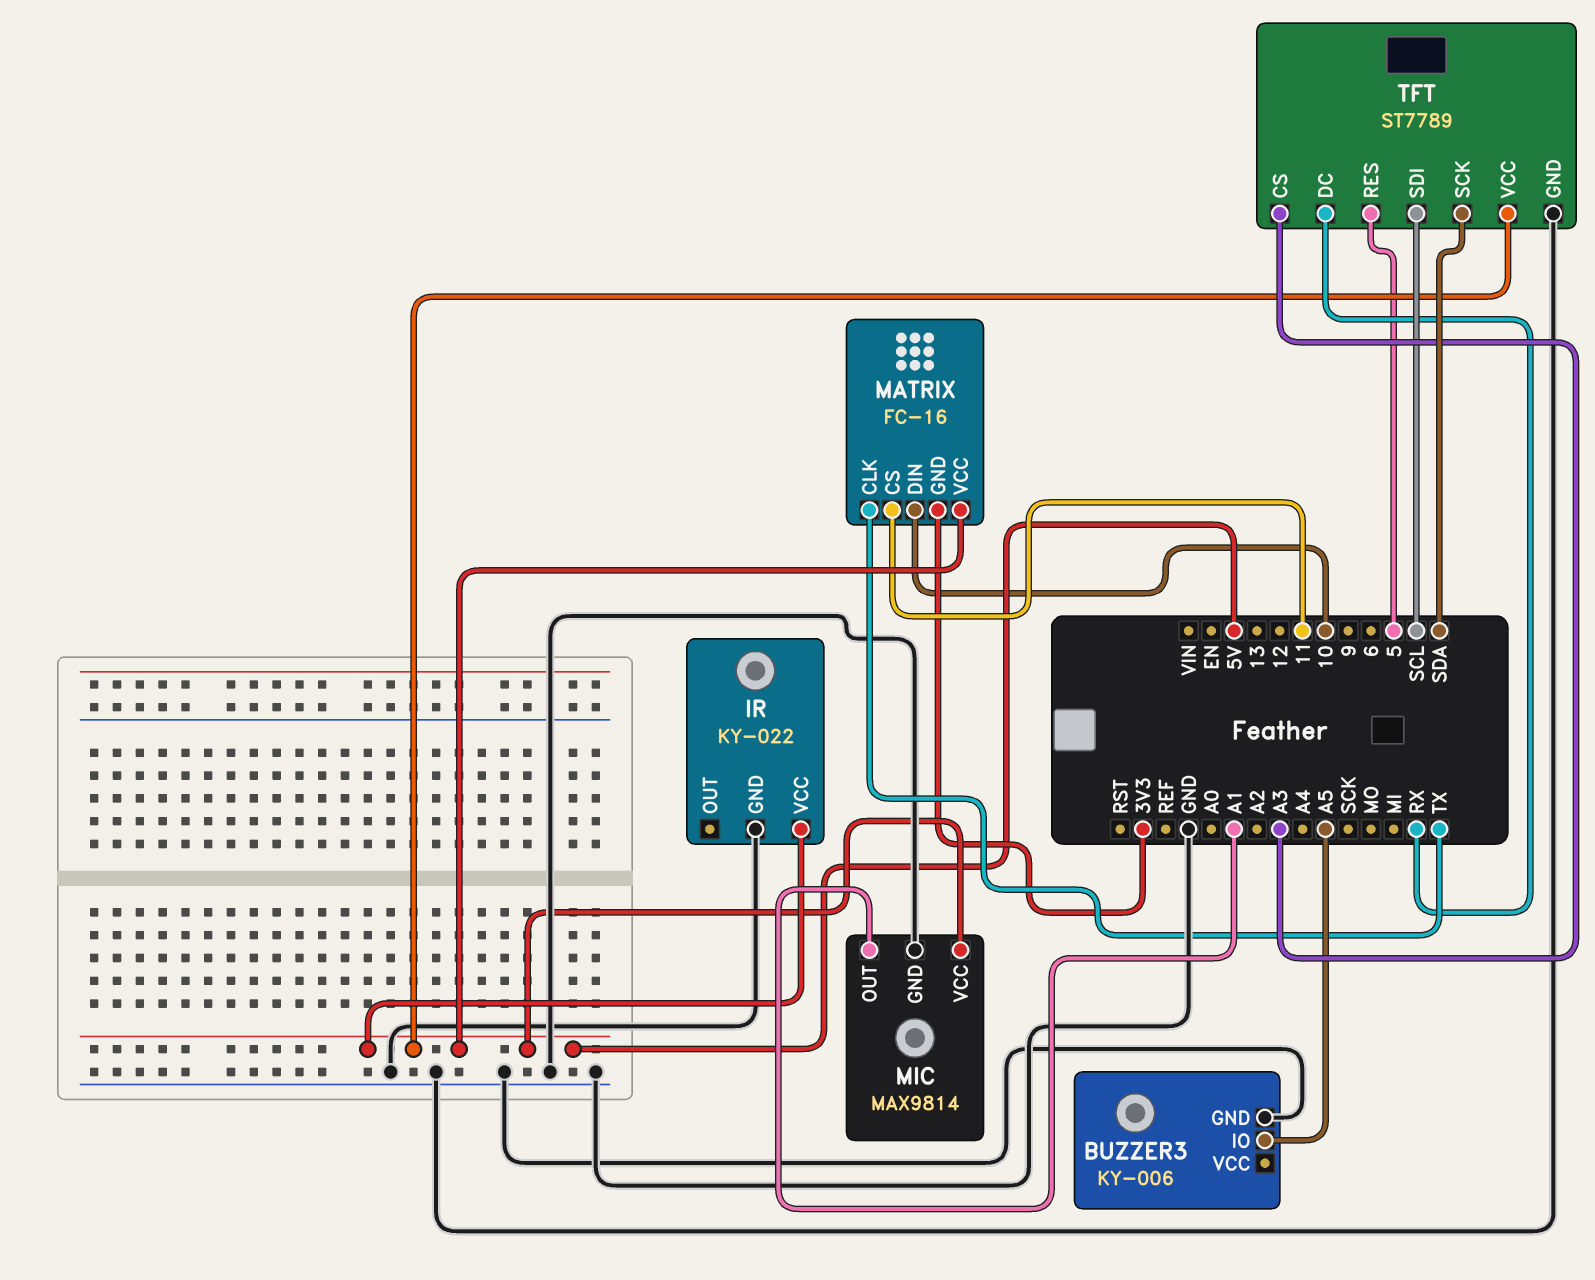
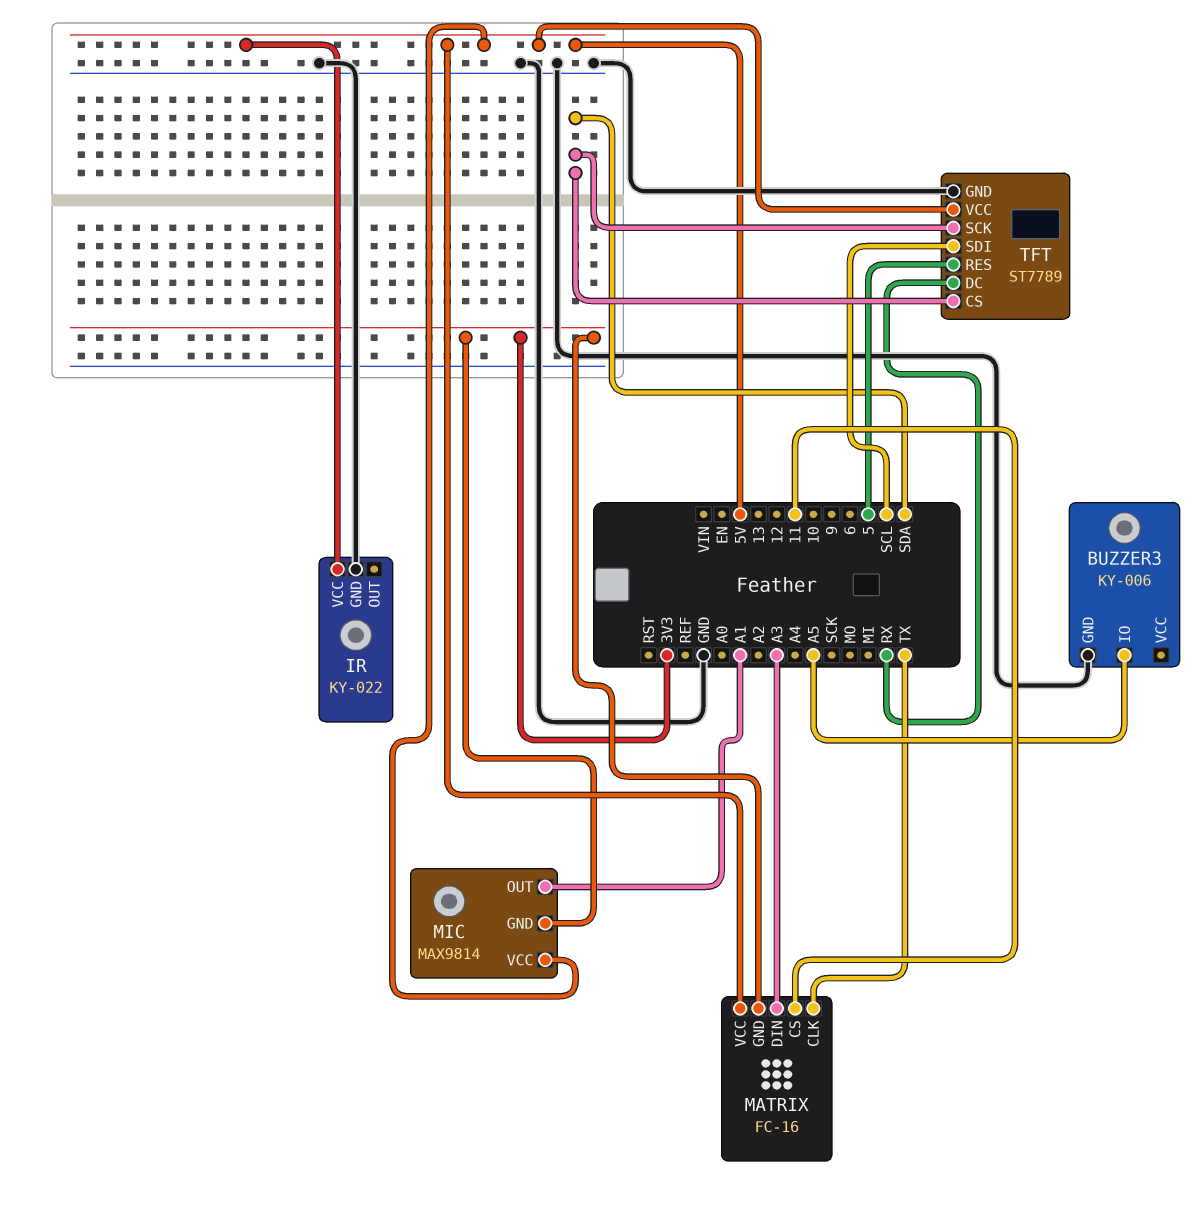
MATRIX pin DIN: 10 -> A3
MIC pin GND: GND -> 3V3
TFT pin CS: A3 -> SDA

